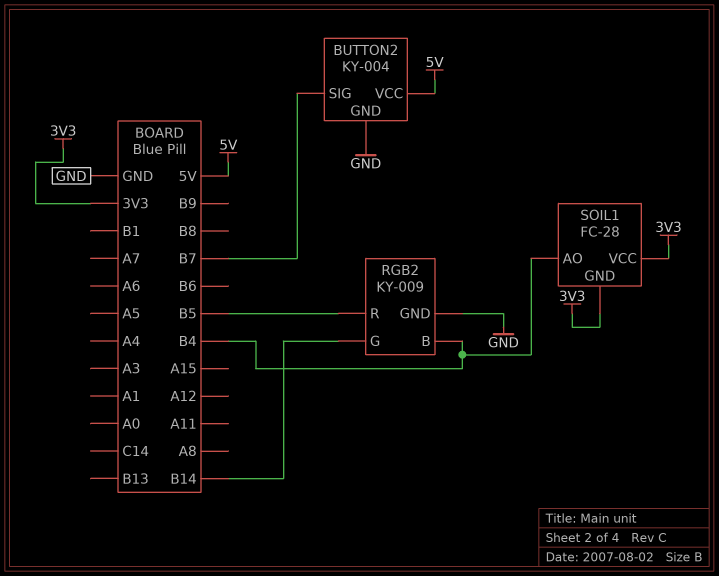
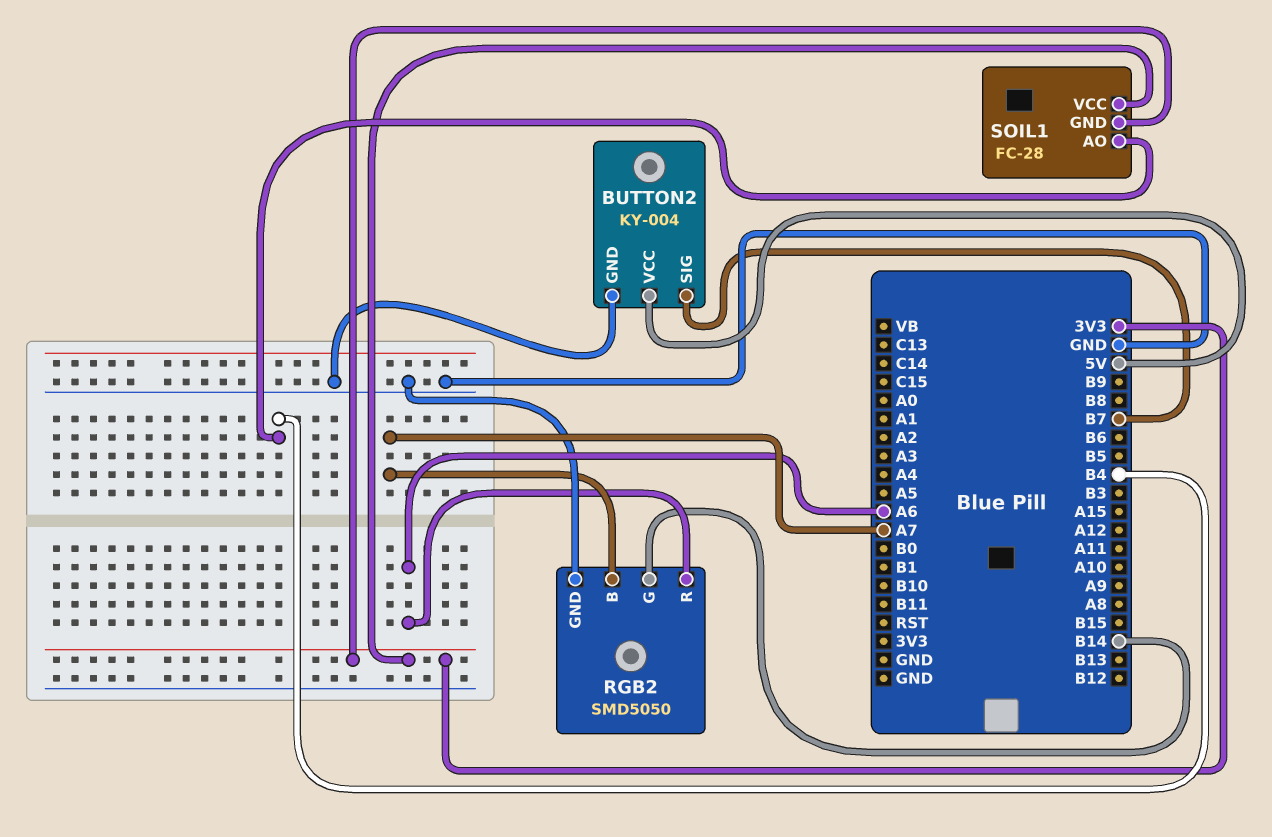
RGB2: KY-009 -> SMD5050
RGB2 pin B: B4 -> A7
RGB2 pin R: B5 -> A6

